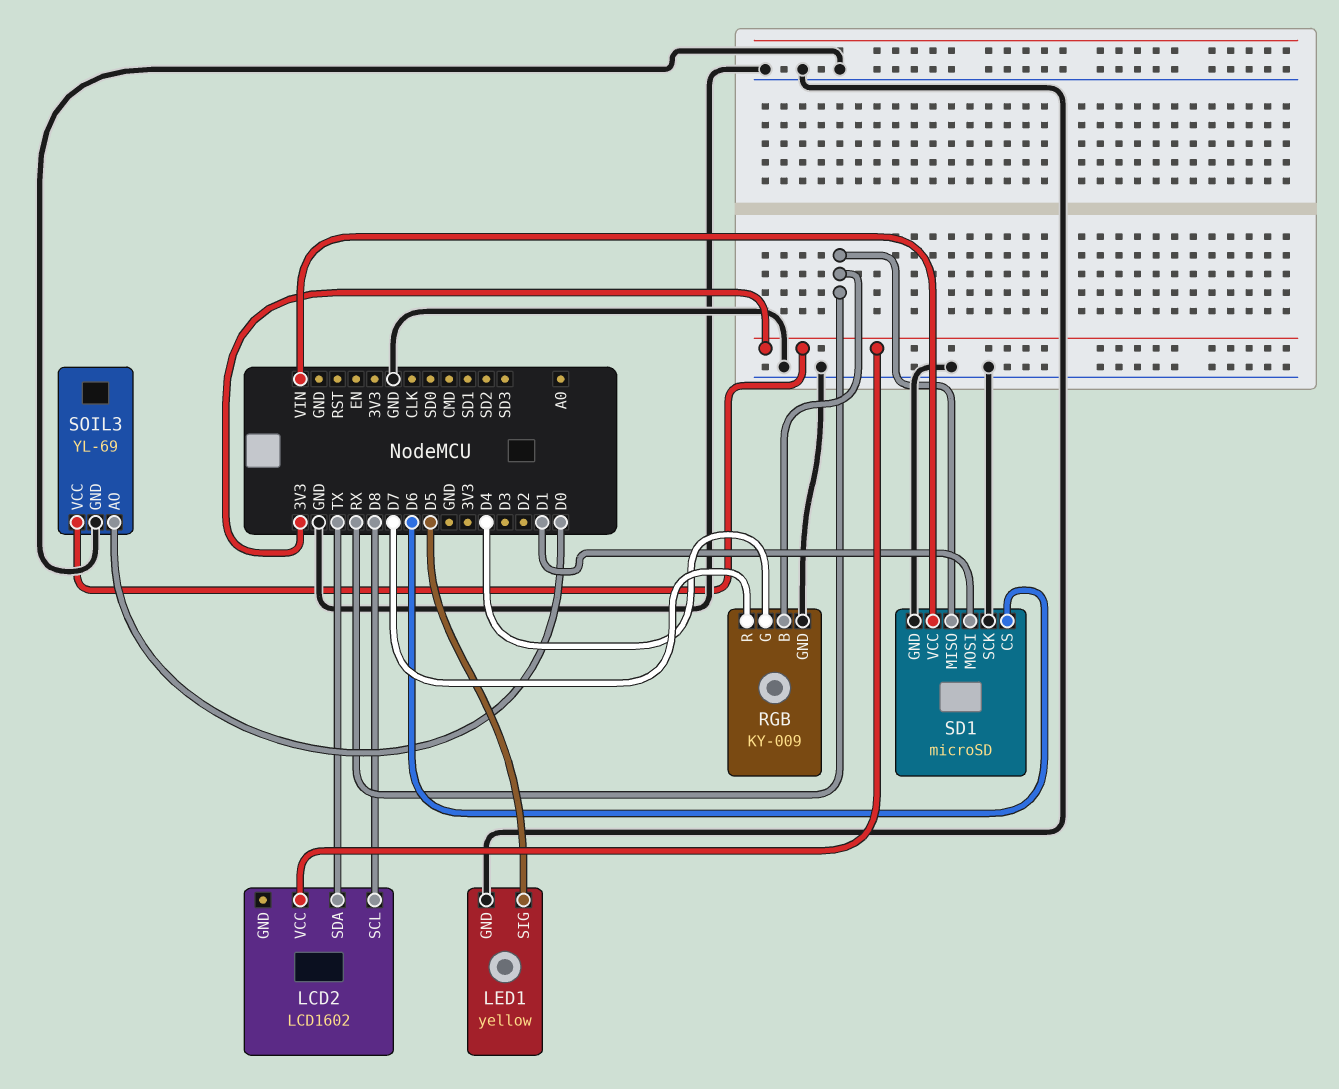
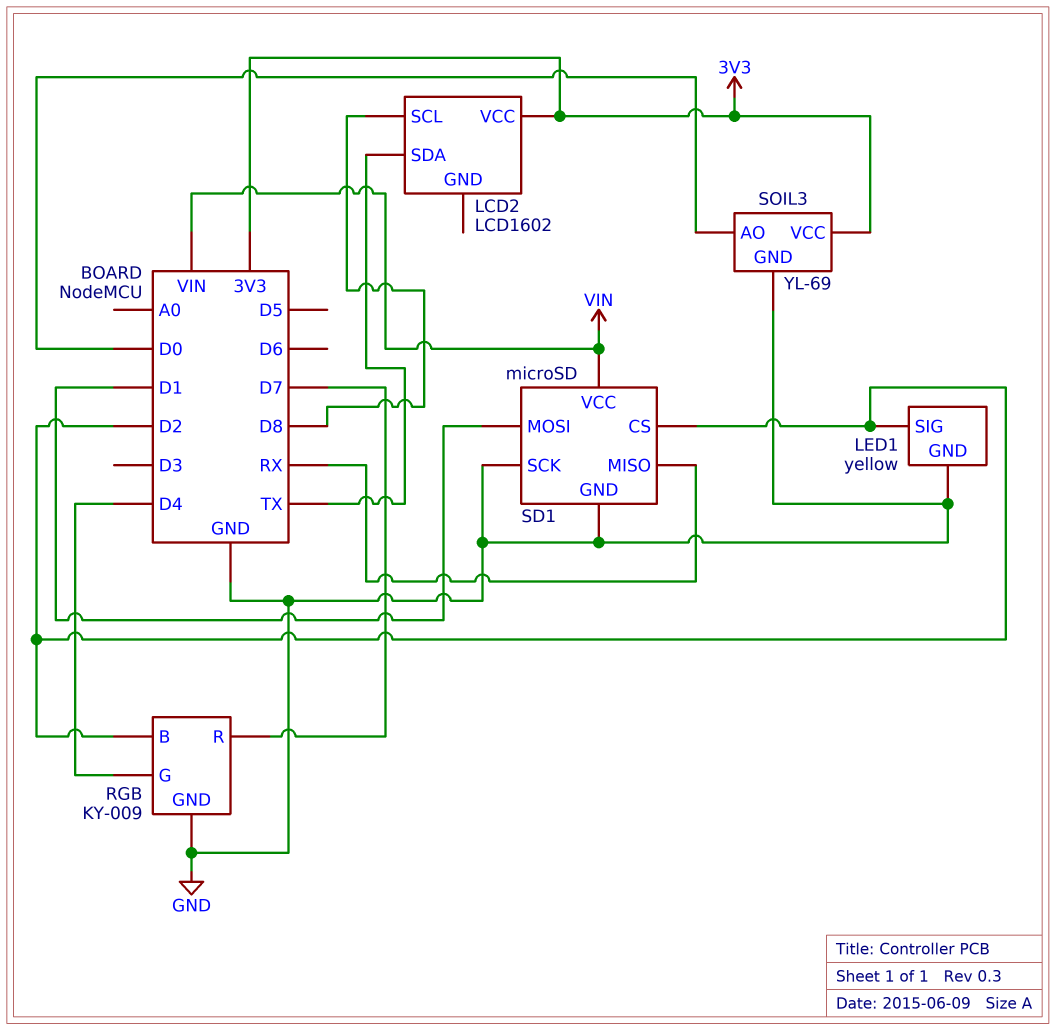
LED1 pin SIG: D5 -> D2
RGB pin B: RX -> D2
SD1 pin CS: D6 -> D2

